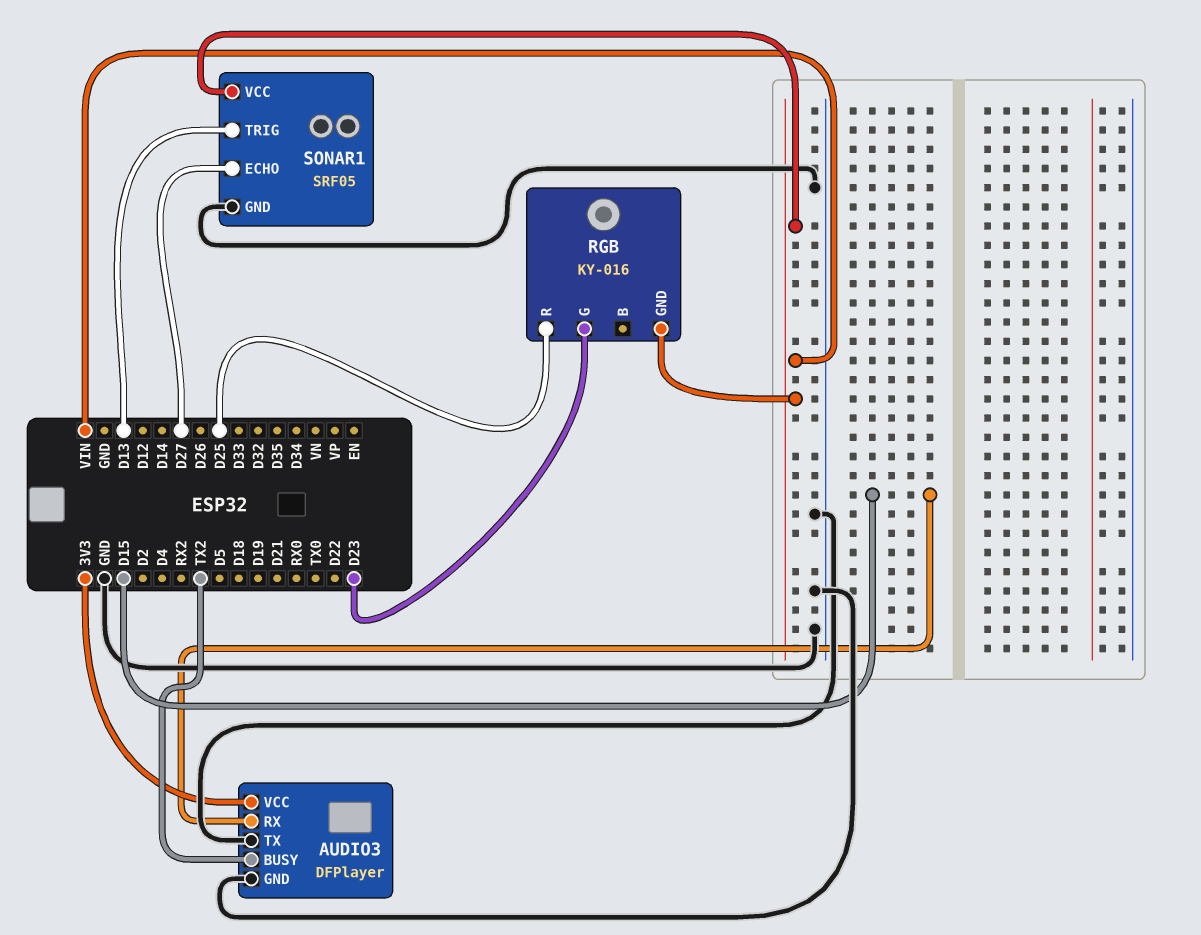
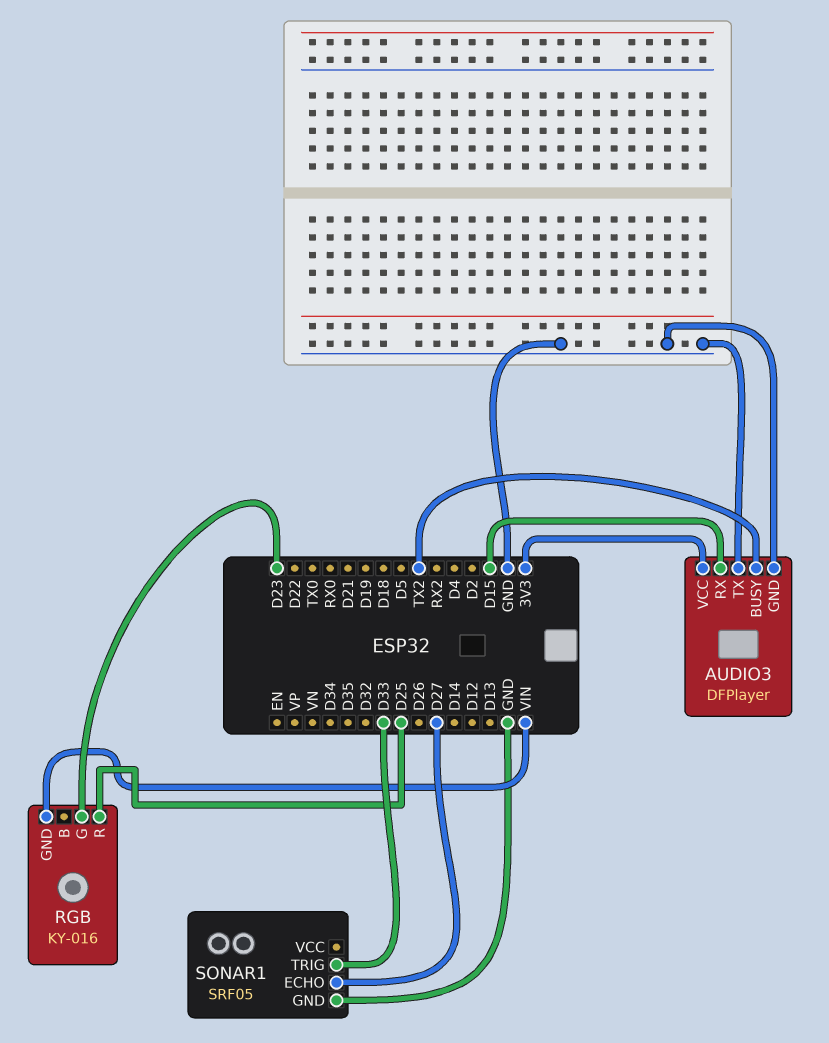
SONAR1 pin TRIG: D13 -> D33
SONAR1 pin VCC: VIN -> none

